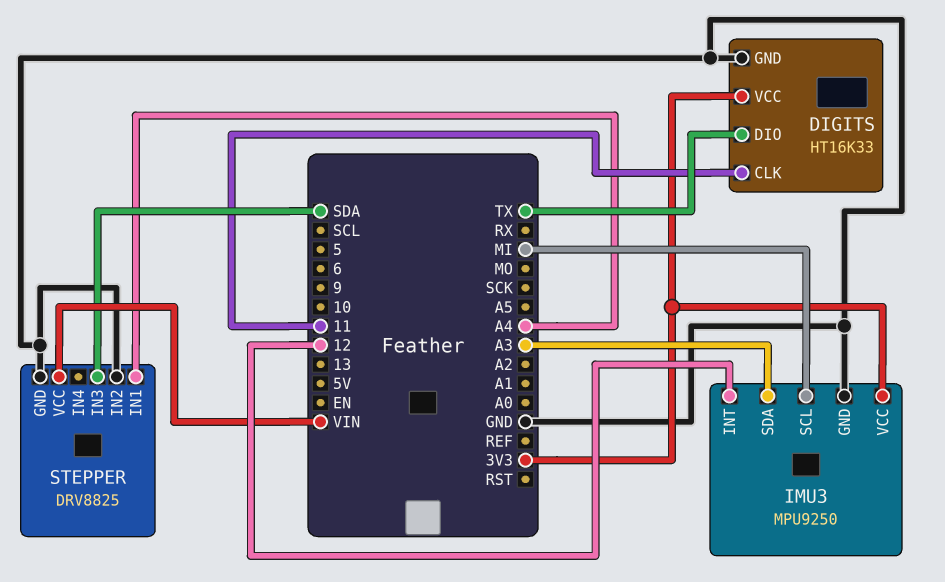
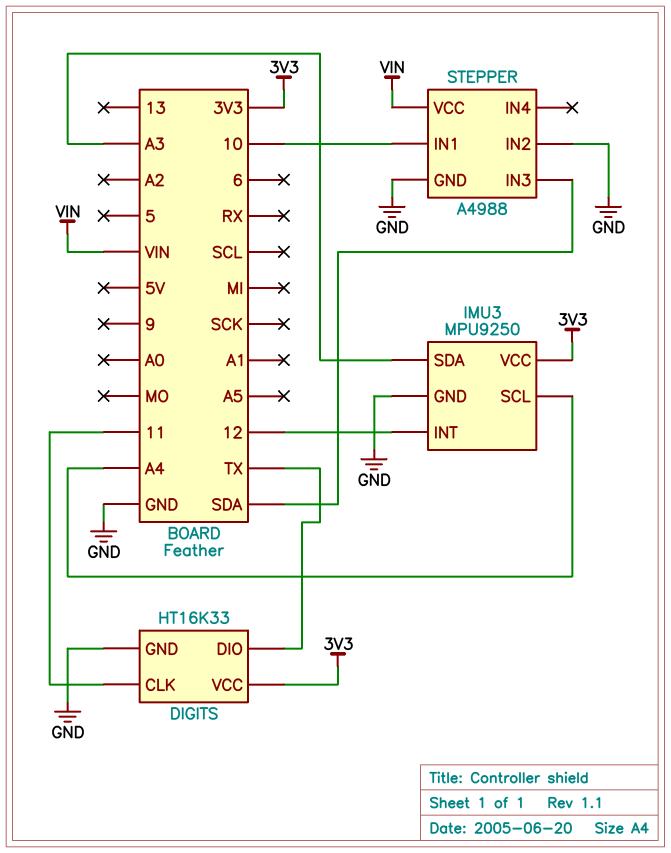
IMU3 pin SCL: MI -> A4
STEPPER: DRV8825 -> A4988
STEPPER pin IN1: A4 -> 10

